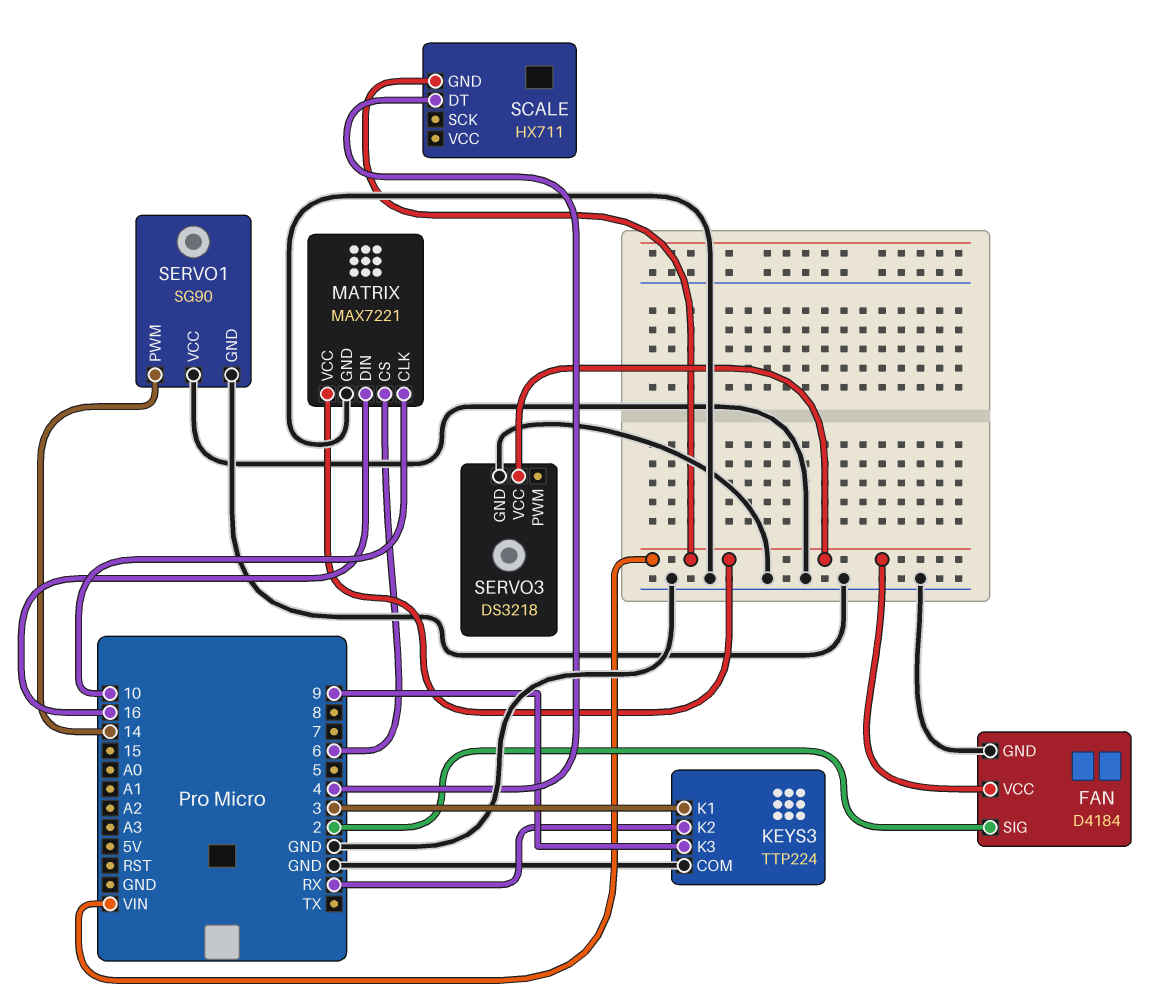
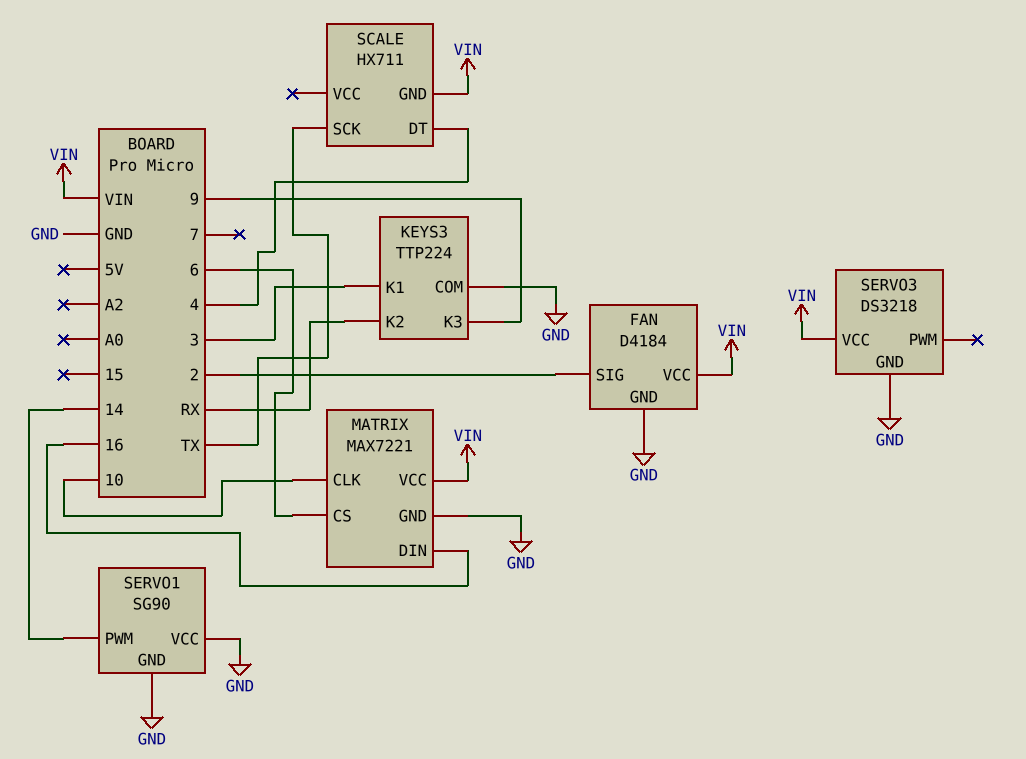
SCALE pin SCK: none -> TX

